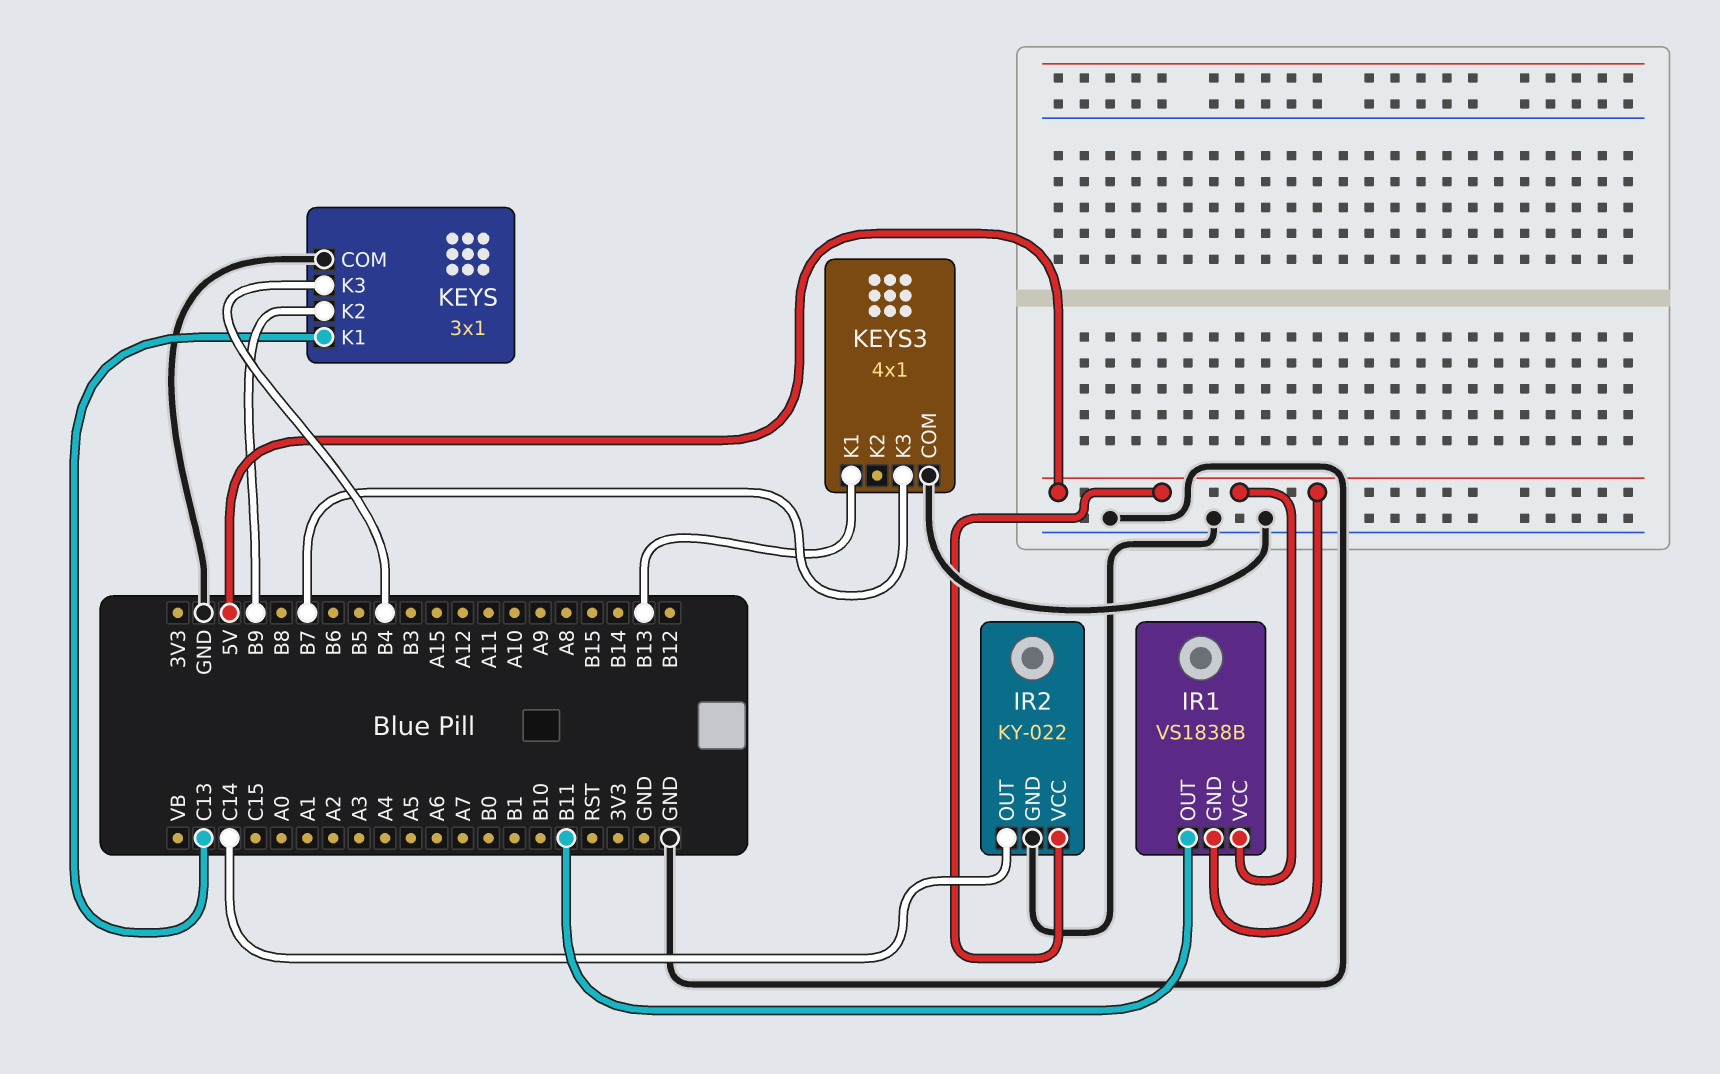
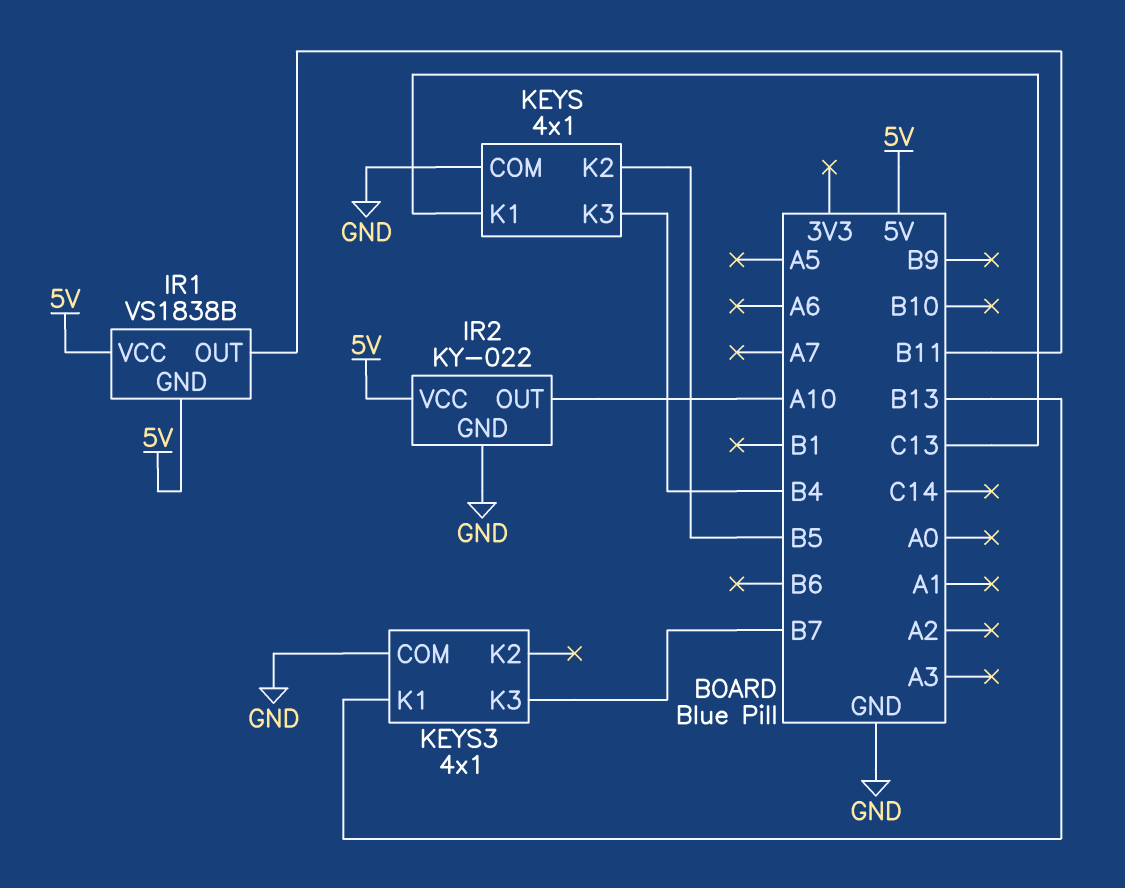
IR2 pin OUT: C14 -> A10
KEYS: 3x1 -> 4x1
KEYS pin K2: B9 -> B5

